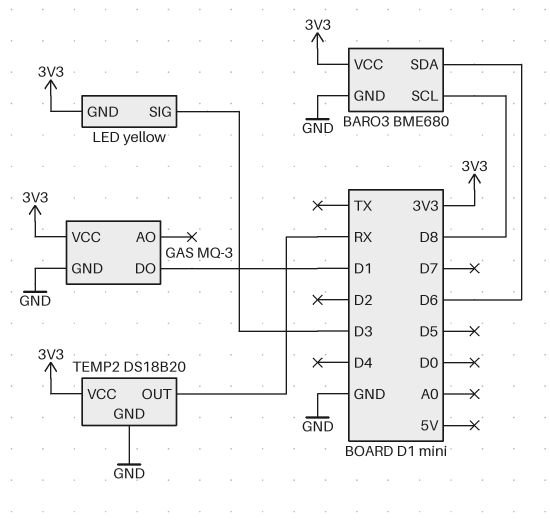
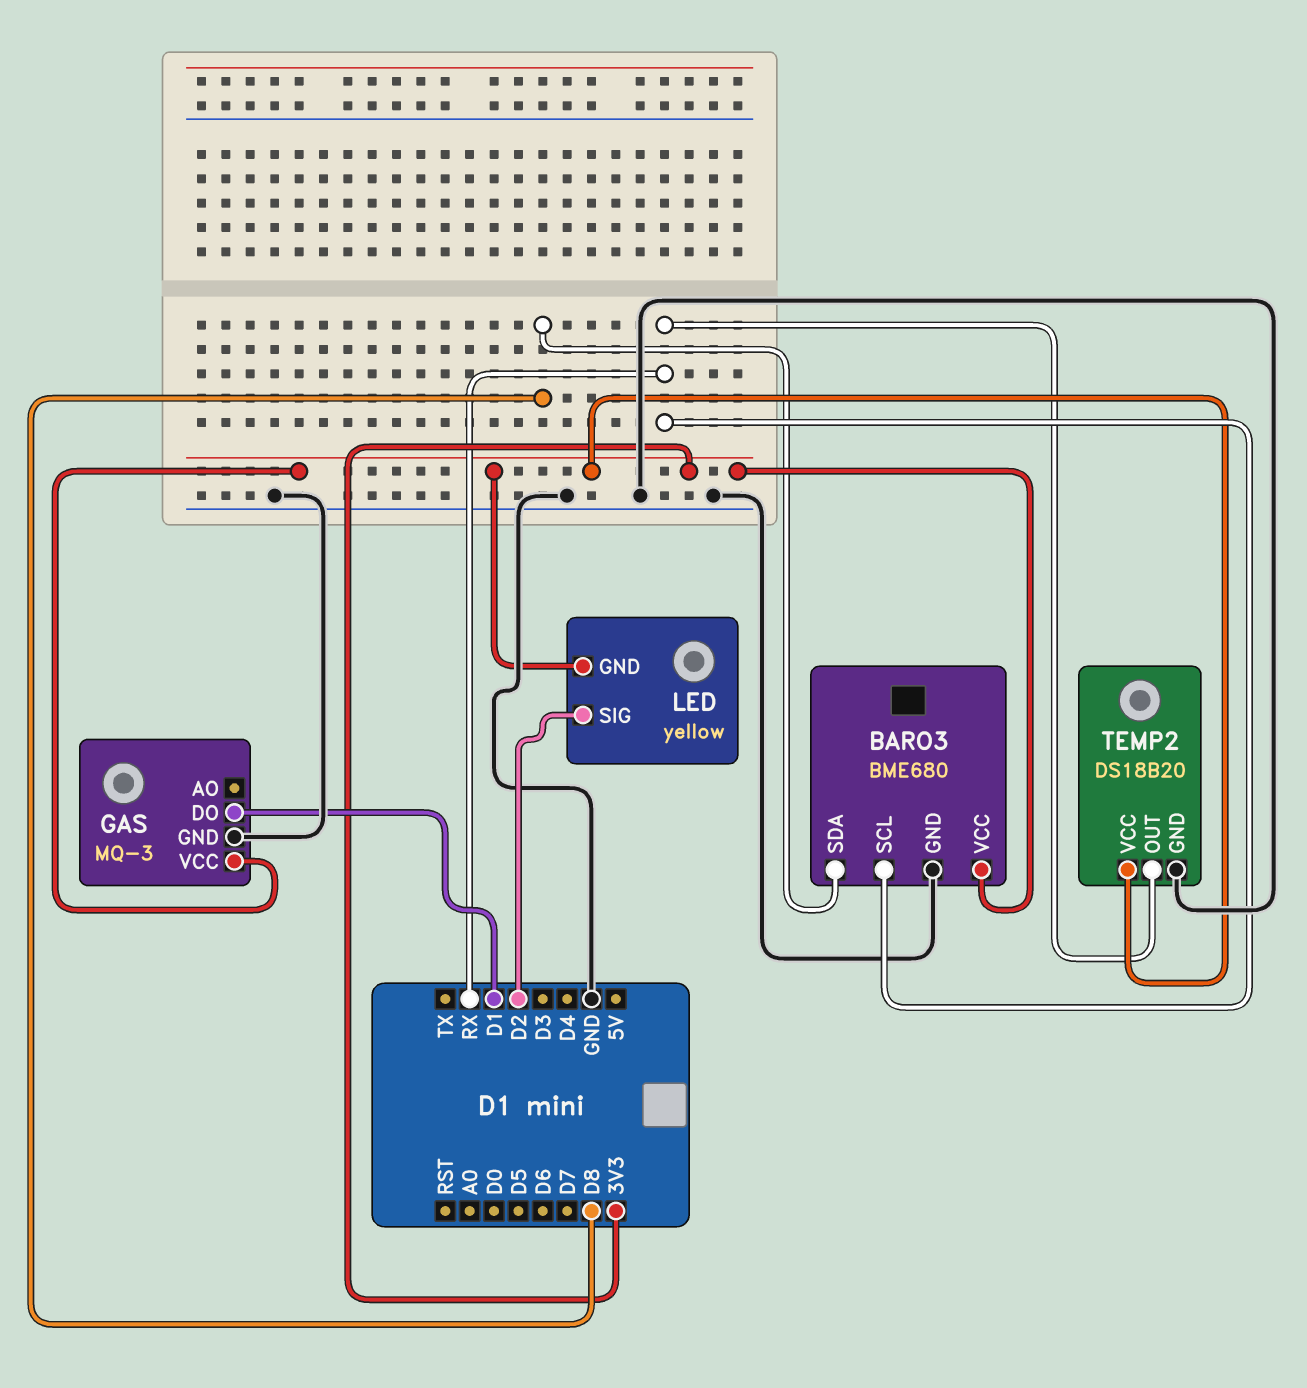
BARO3 pin SCL: D8 -> RX
BARO3 pin SDA: D6 -> D8
LED pin SIG: D3 -> D2

